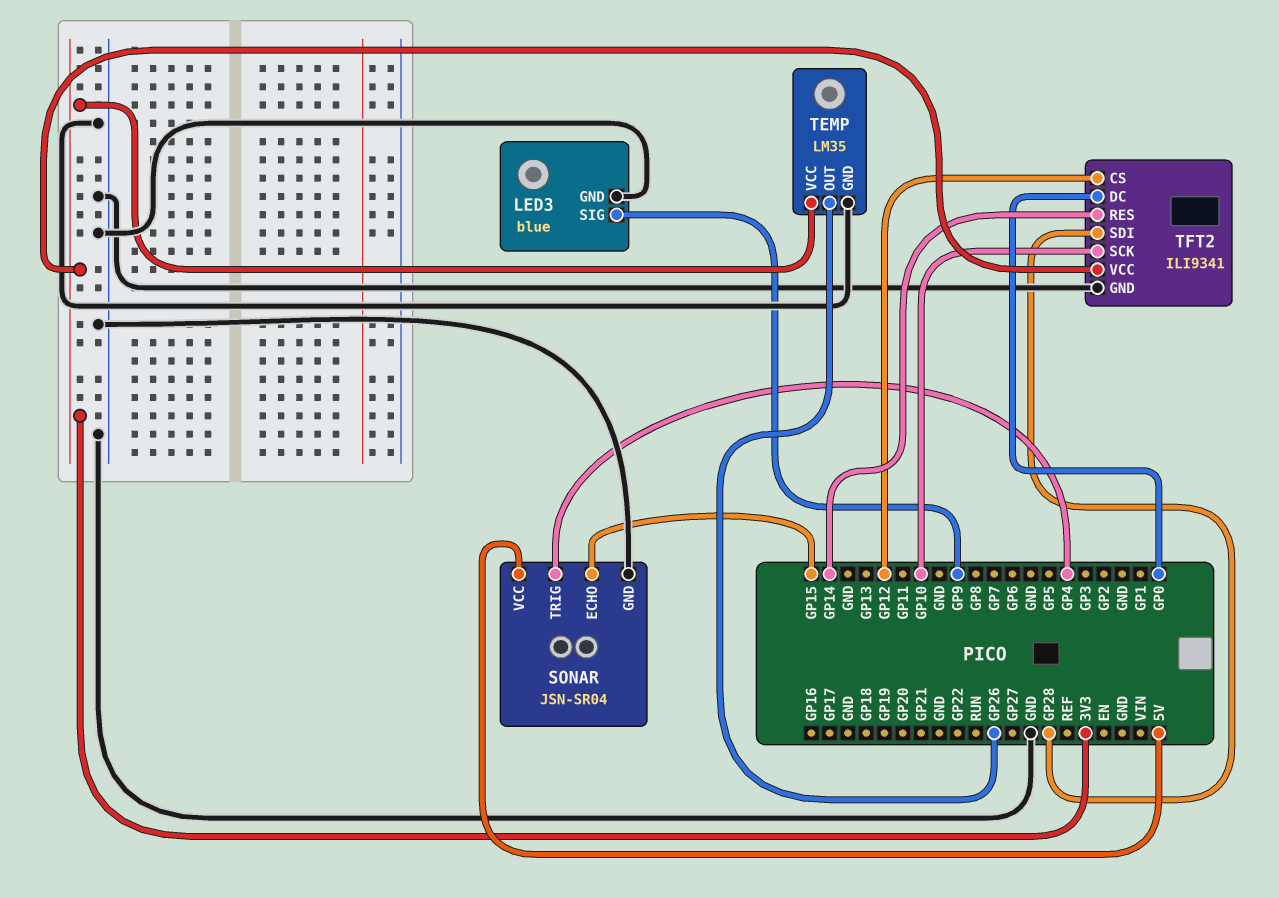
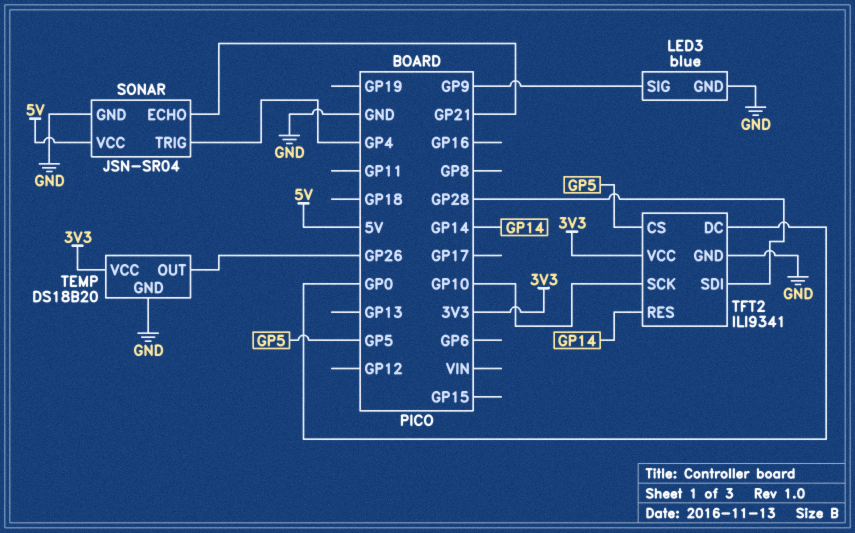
SONAR pin ECHO: GP15 -> GP21
TEMP: LM35 -> DS18B20
TFT2 pin CS: GP12 -> GP5

